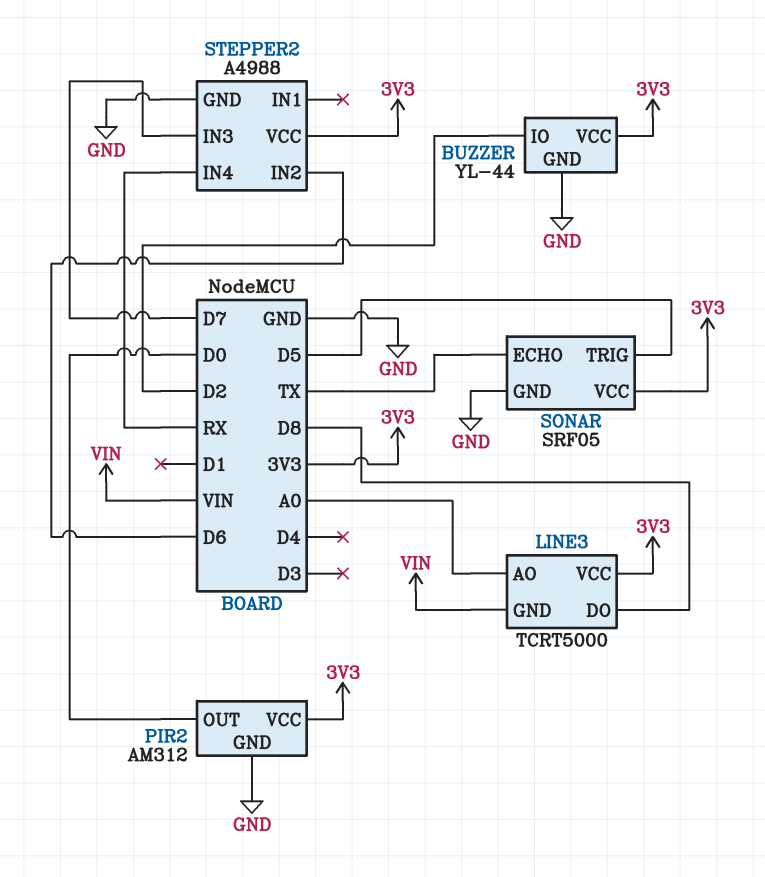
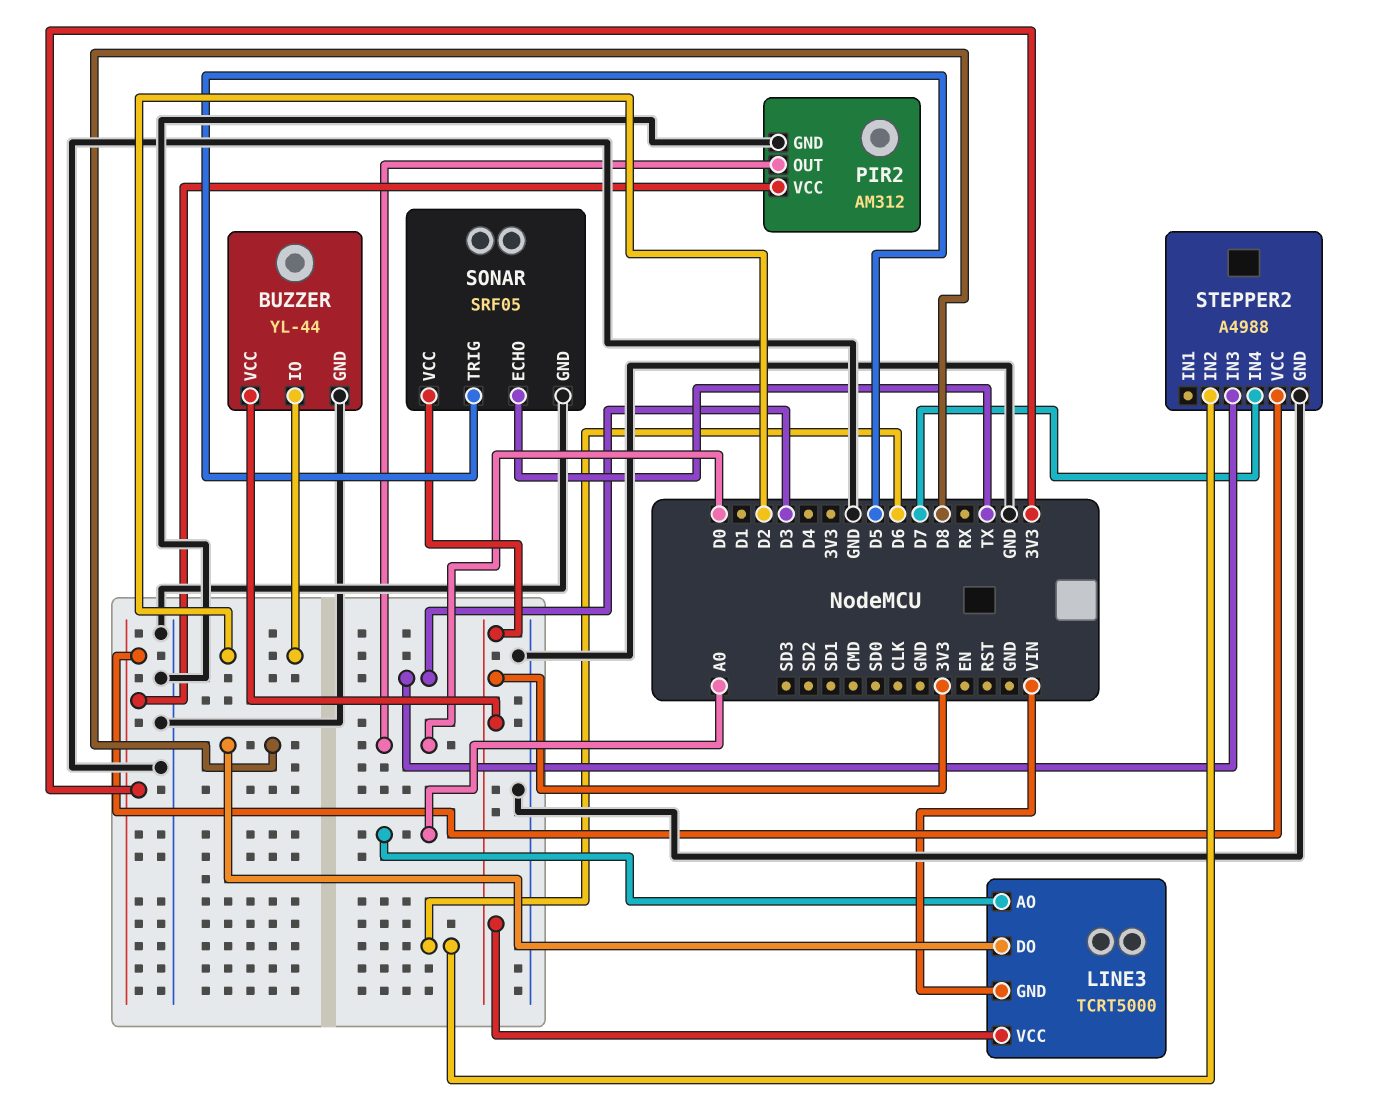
STEPPER2 pin IN3: D7 -> D3
STEPPER2 pin IN4: RX -> D7

